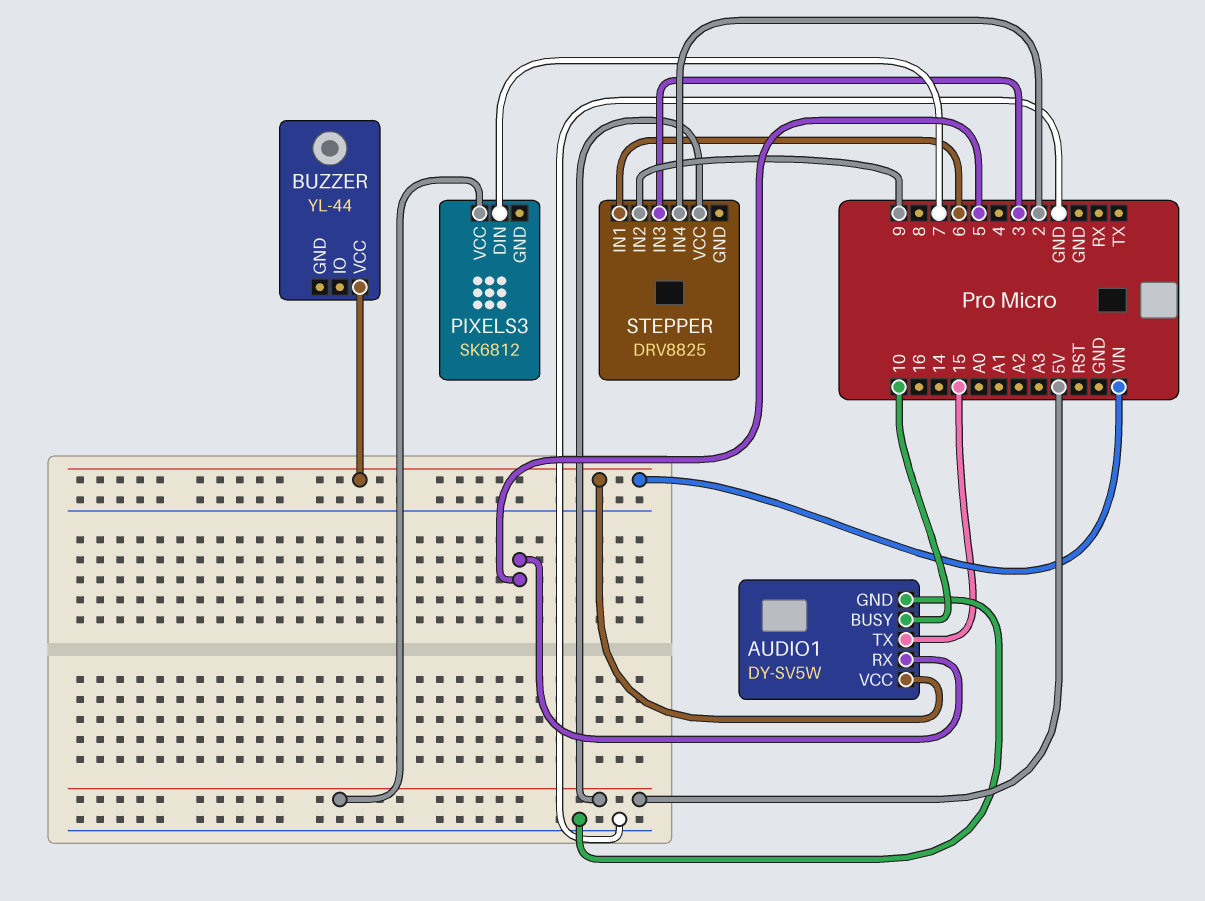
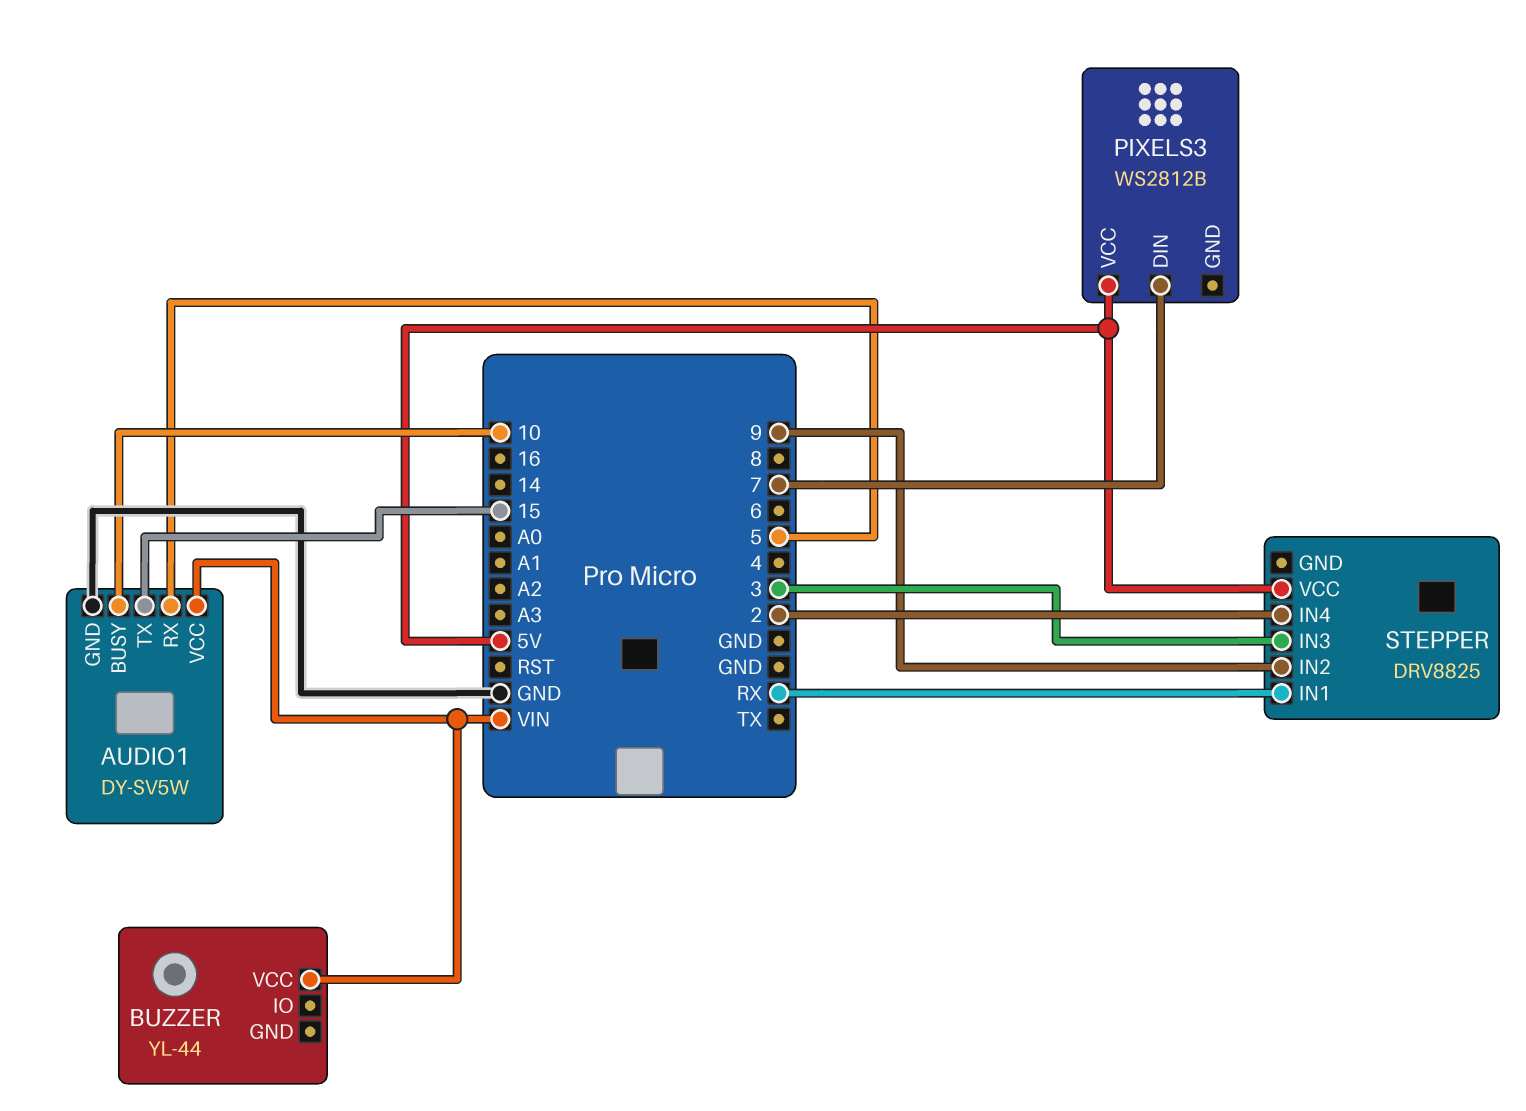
PIXELS3: SK6812 -> WS2812B
STEPPER pin IN1: 6 -> RX

